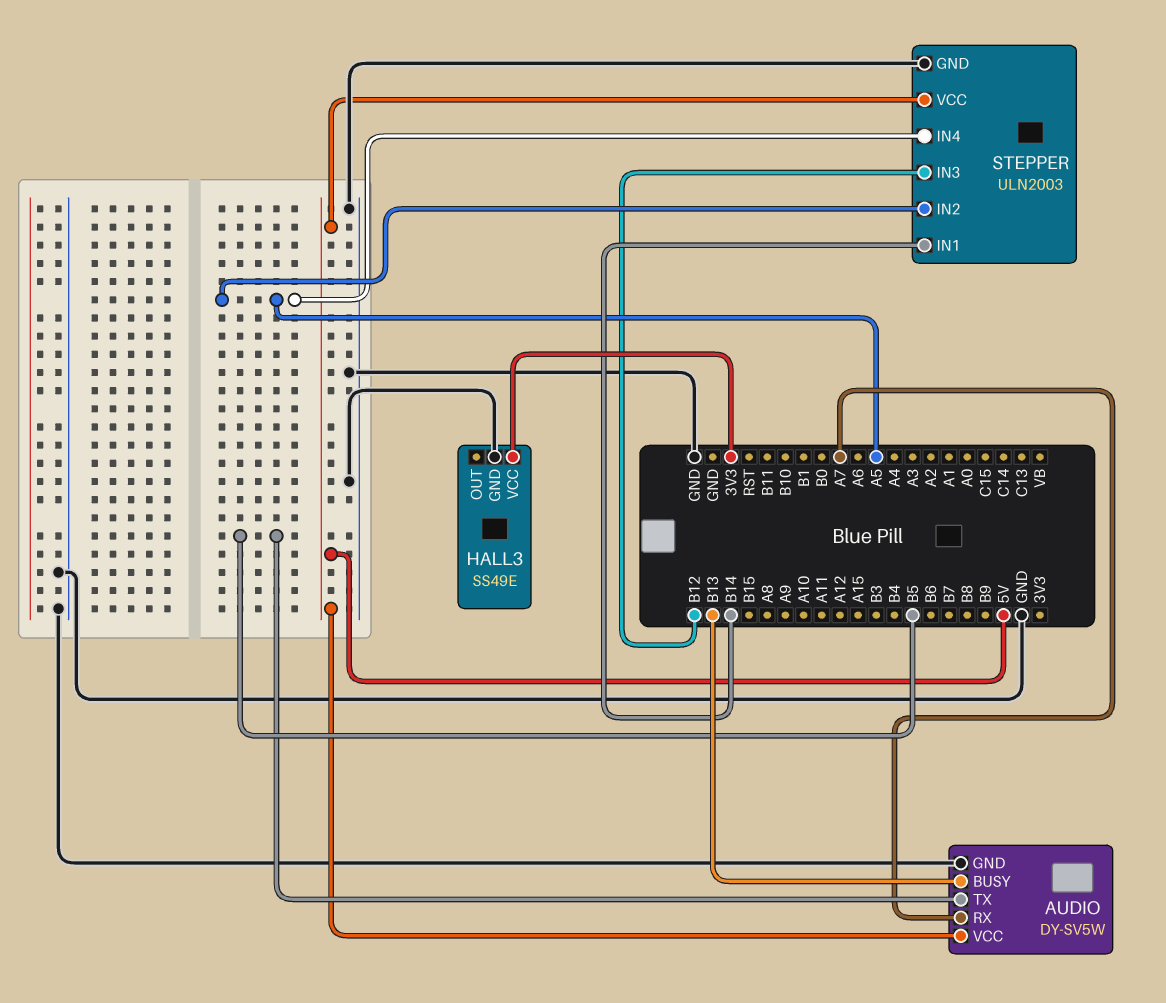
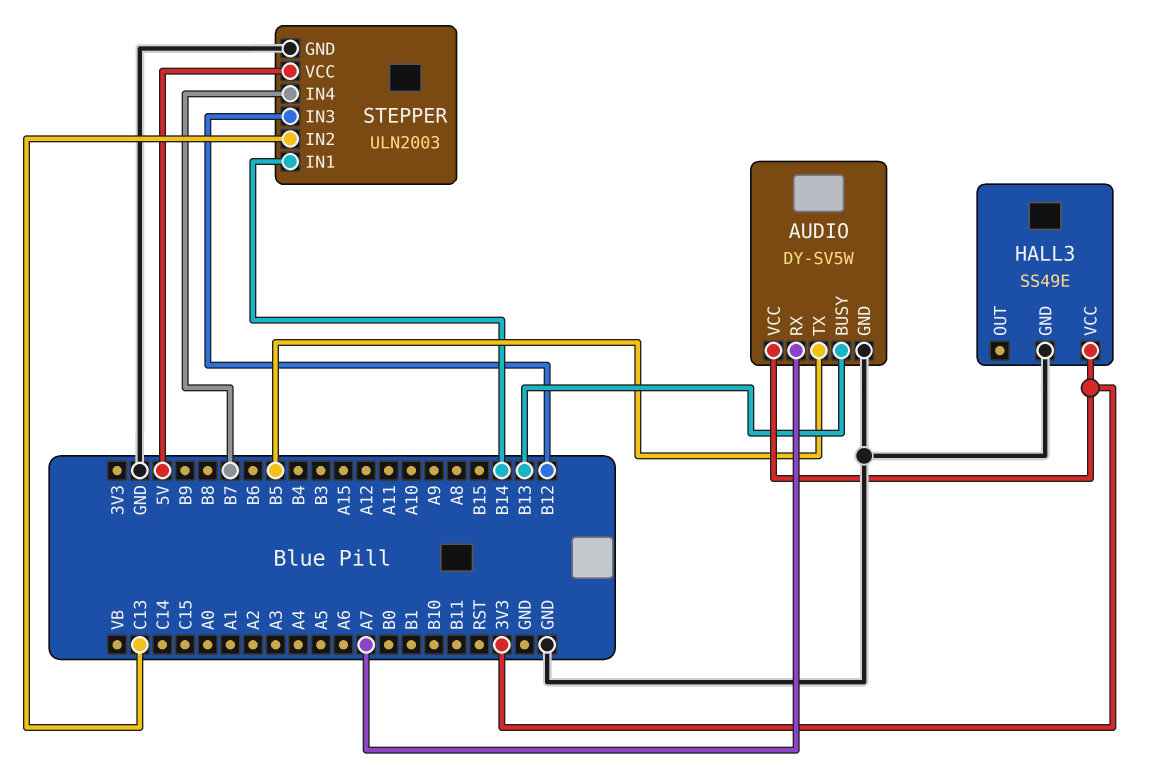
AUDIO pin VCC: 5V -> 3V3
STEPPER pin IN2: A5 -> C13
STEPPER pin IN4: A5 -> B7

